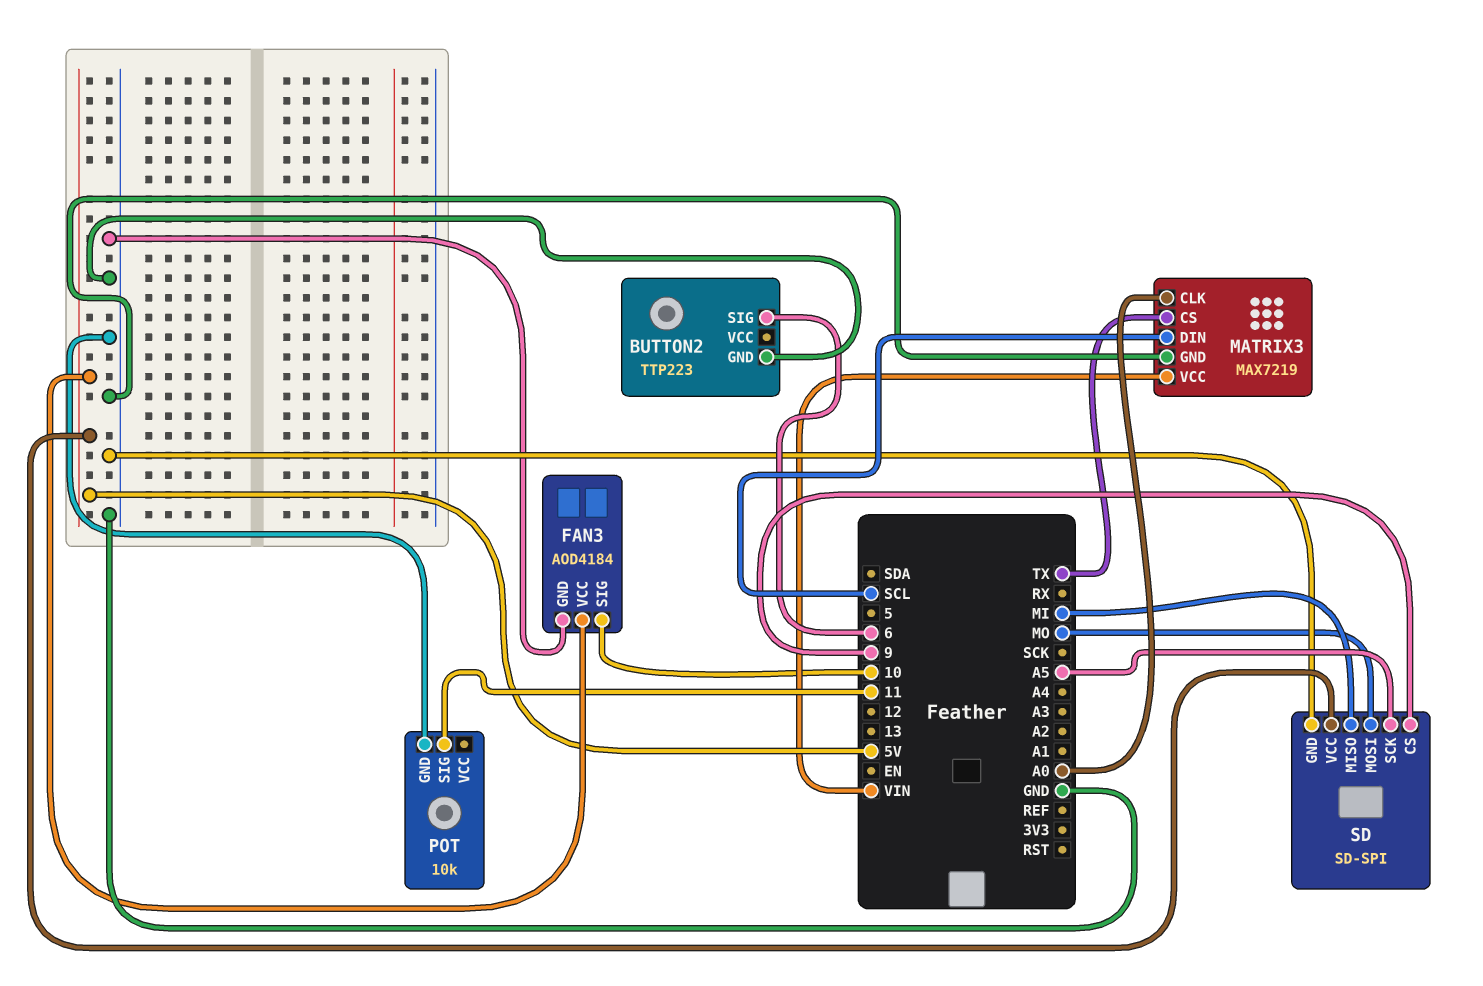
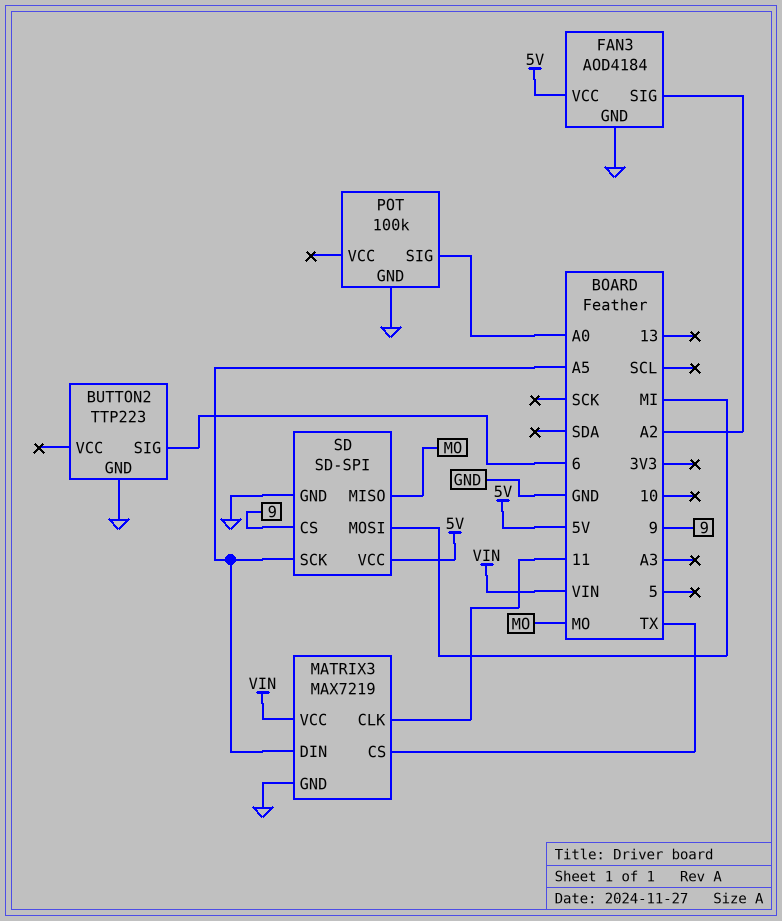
FAN3 pin SIG: 10 -> A2
MATRIX3 pin CLK: A0 -> 11
MATRIX3 pin DIN: SCL -> A5
POT: 10k -> 100k
POT pin SIG: 11 -> A0
SD pin MISO: MI -> MO
SD pin MOSI: MO -> MI

